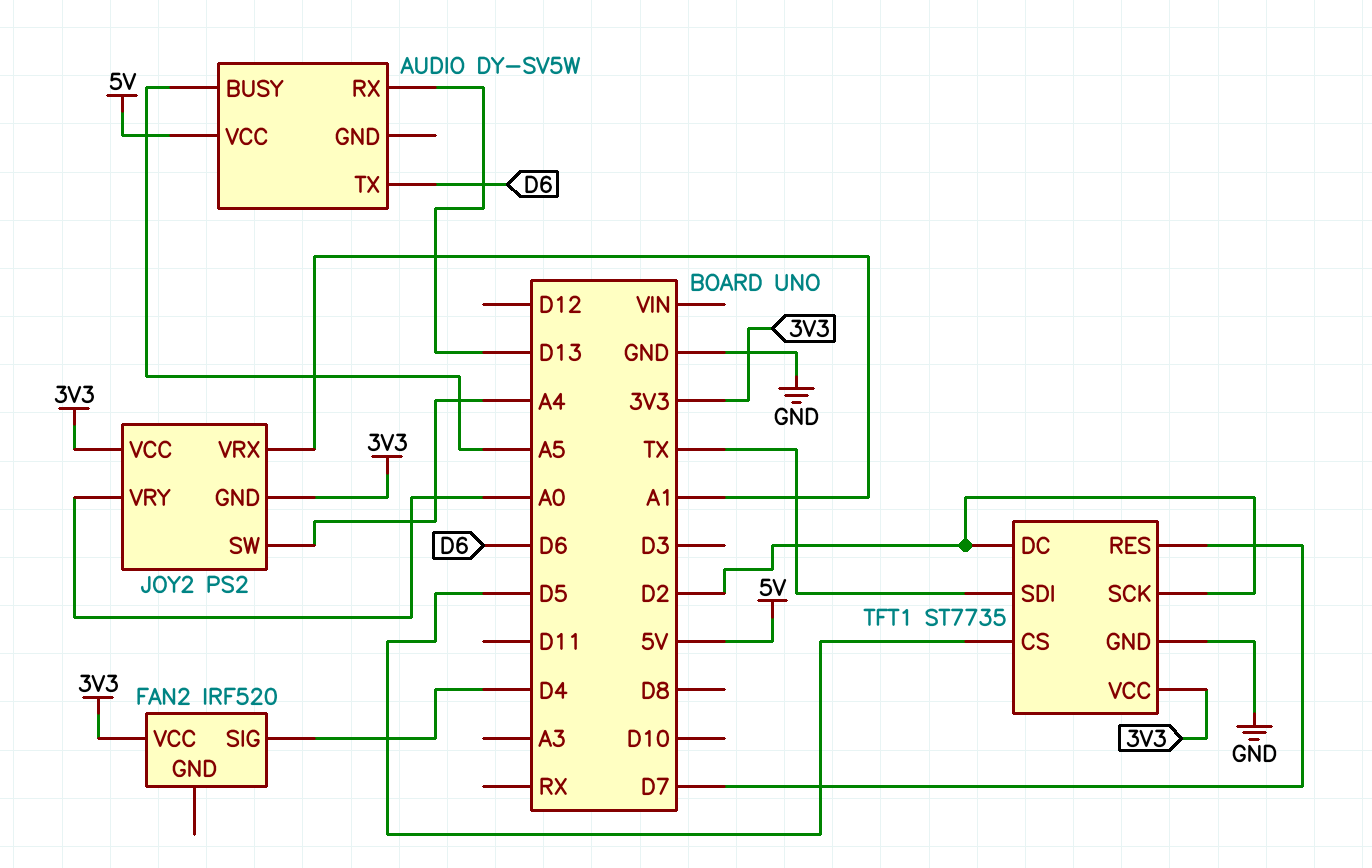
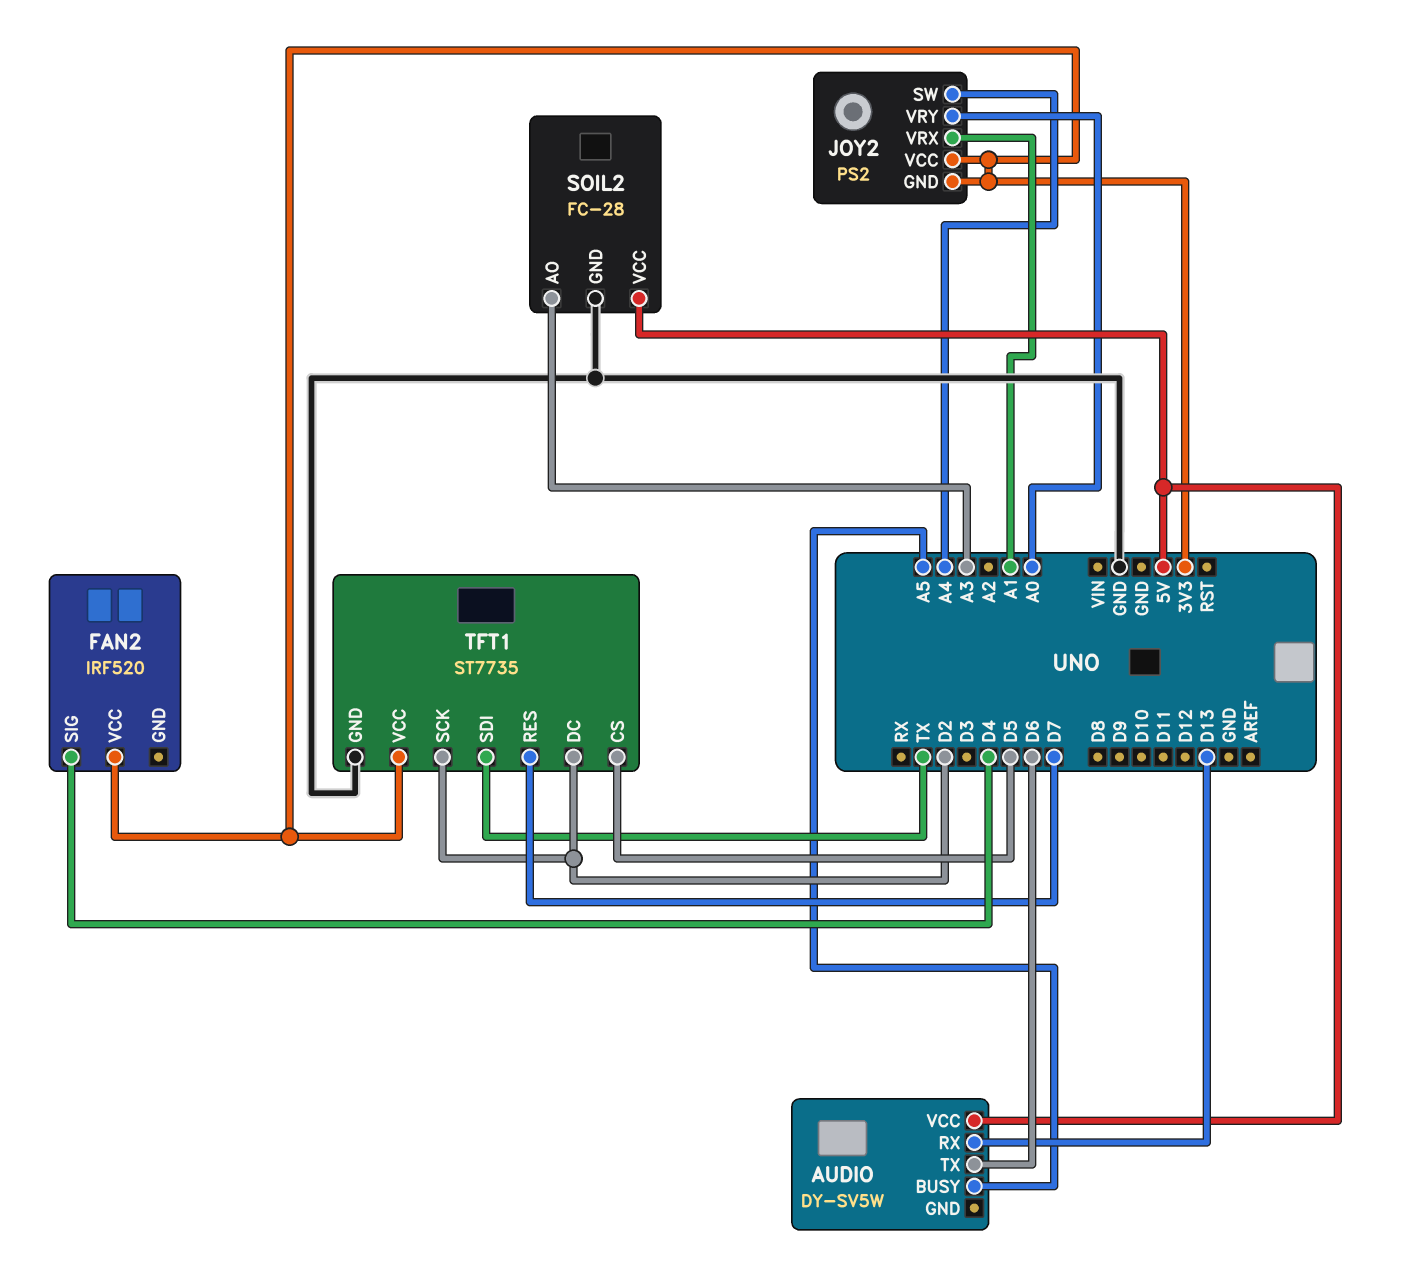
SOIL2: none -> FC-28
SOIL2 pin AO: none -> A3
SOIL2 pin GND: none -> GND
SOIL2 pin VCC: none -> 5V

